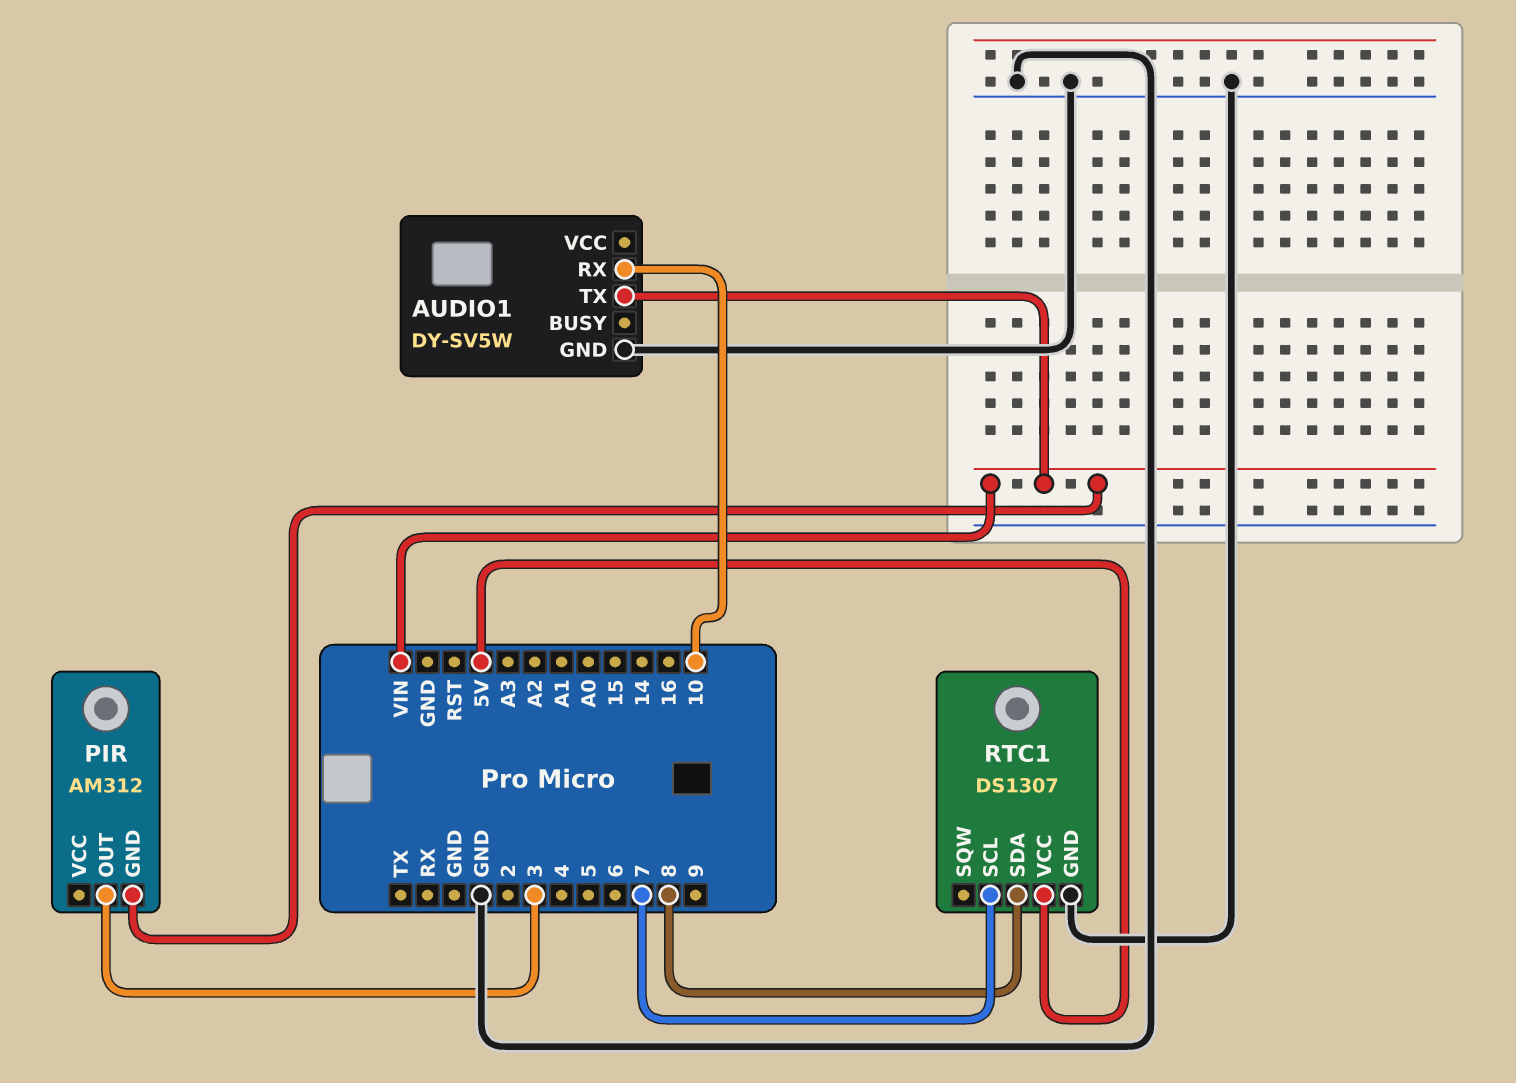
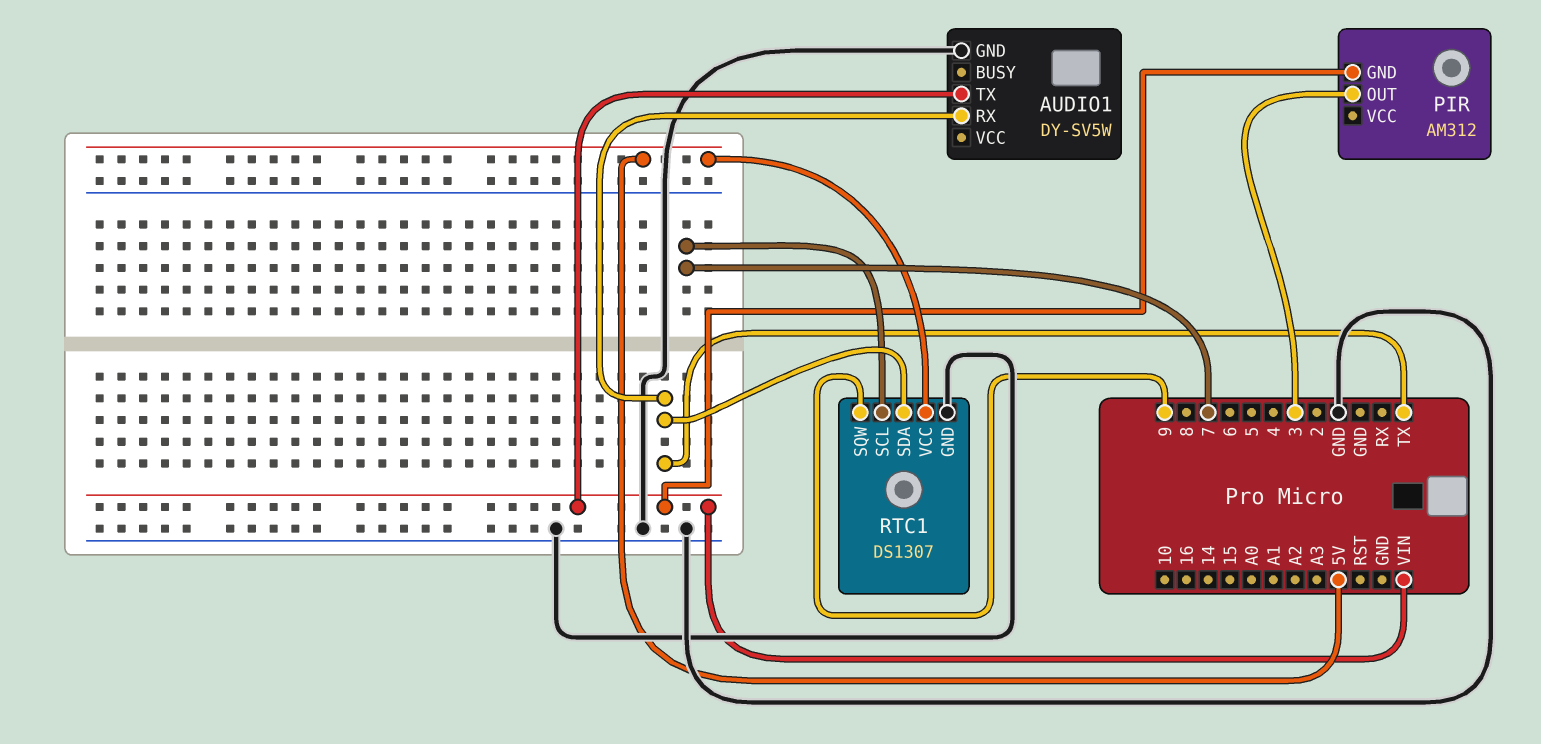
AUDIO1 pin RX: 10 -> TX
RTC1 pin SDA: 8 -> TX
RTC1 pin SQW: none -> 9

